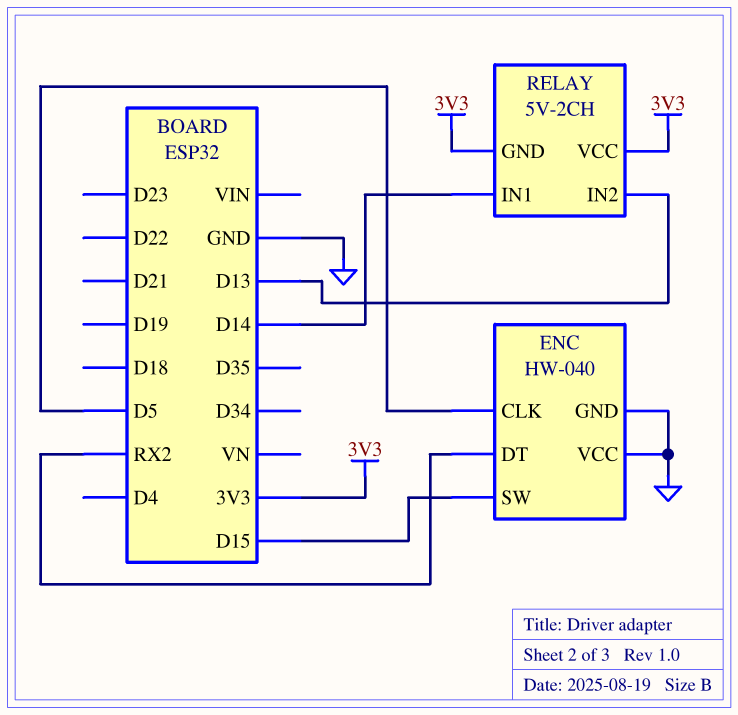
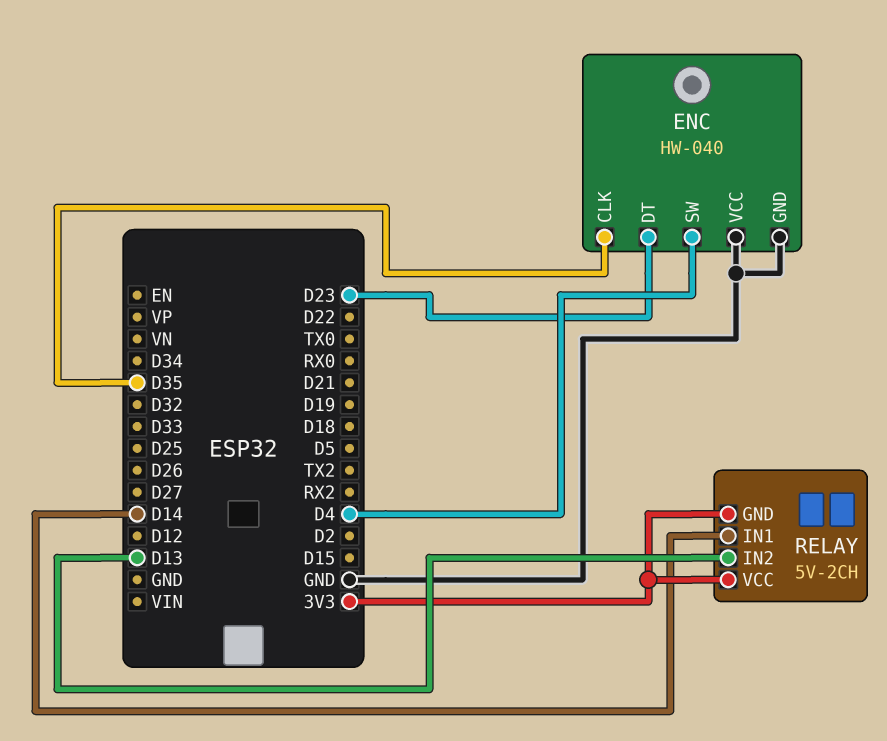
ENC pin CLK: D5 -> D35
ENC pin DT: RX2 -> D23
ENC pin SW: D15 -> D4

